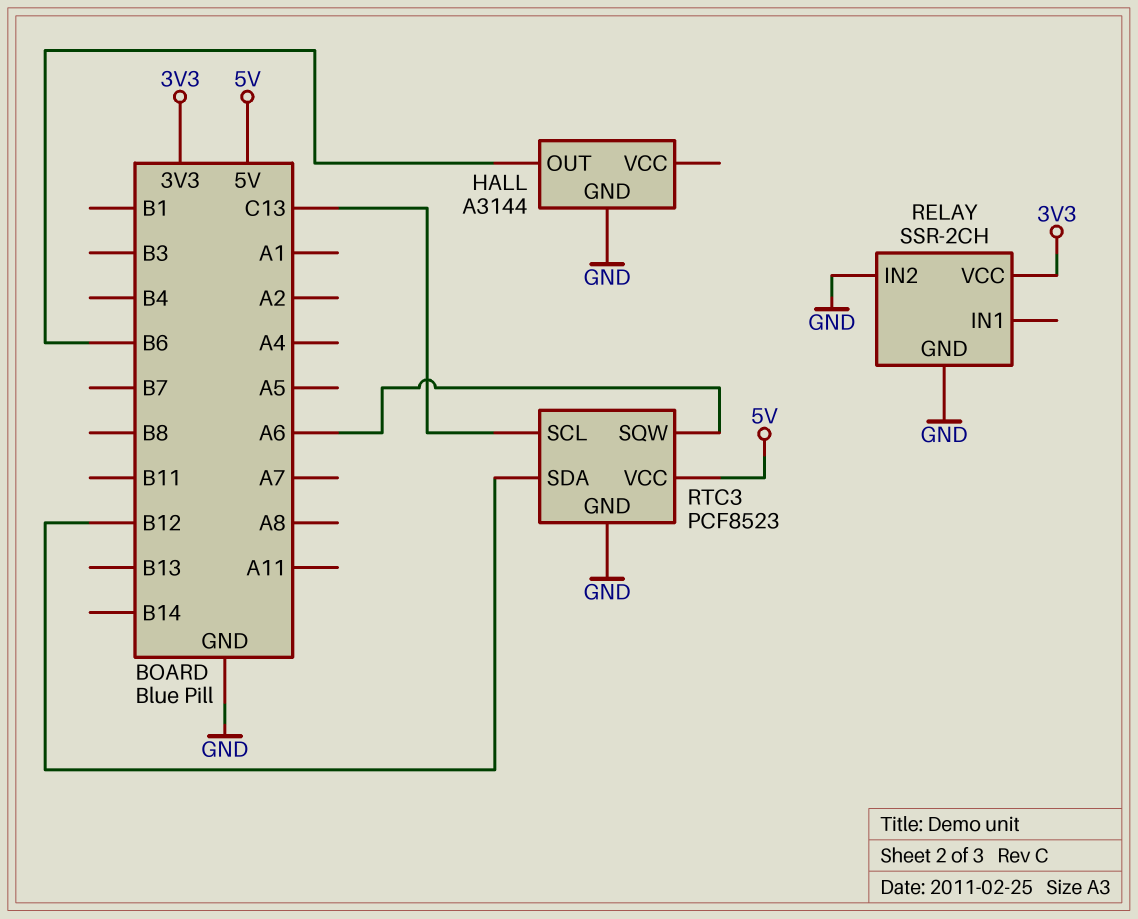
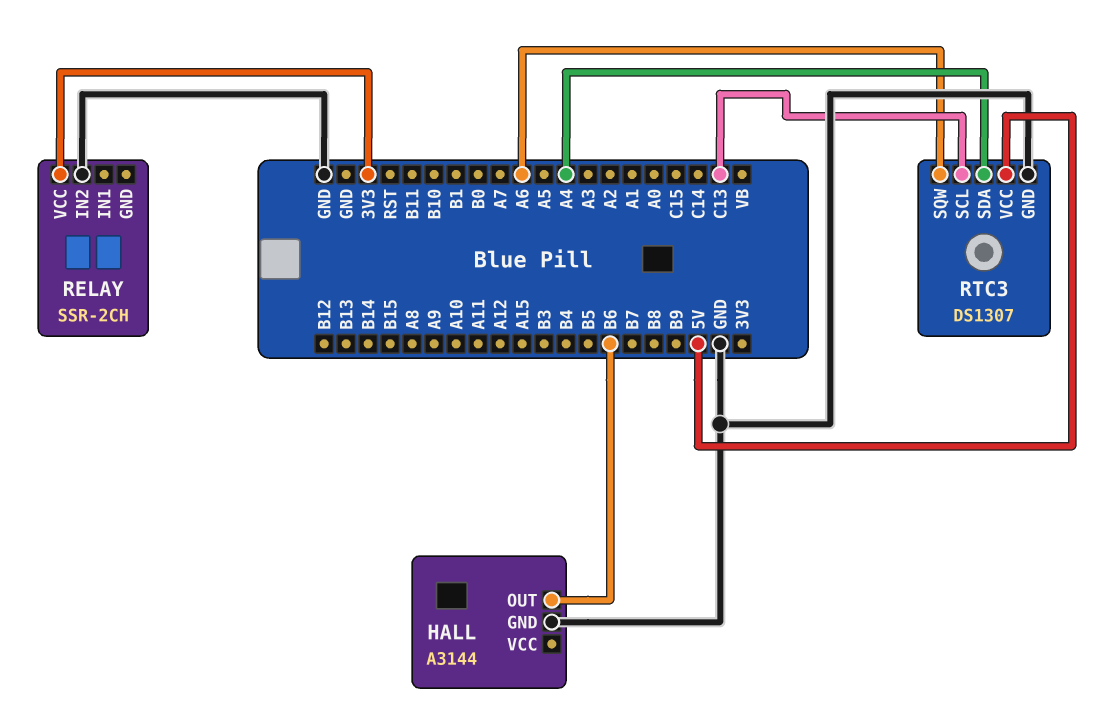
RELAY pin GND: GND -> none
RTC3: PCF8523 -> DS1307
RTC3 pin SDA: B12 -> A4

